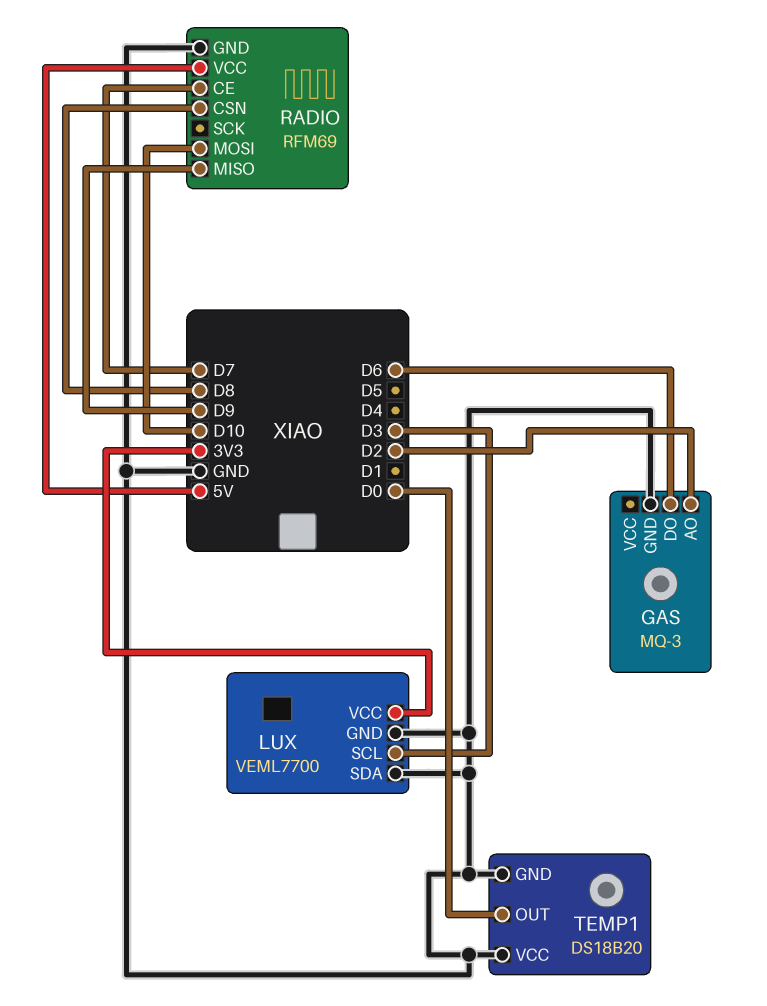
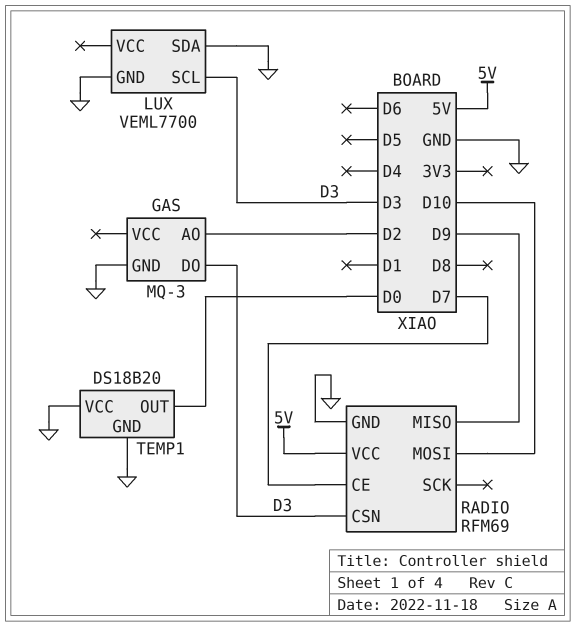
GAS pin DO: D6 -> D3
LUX pin VCC: 3V3 -> none
RADIO pin CSN: D8 -> D3

